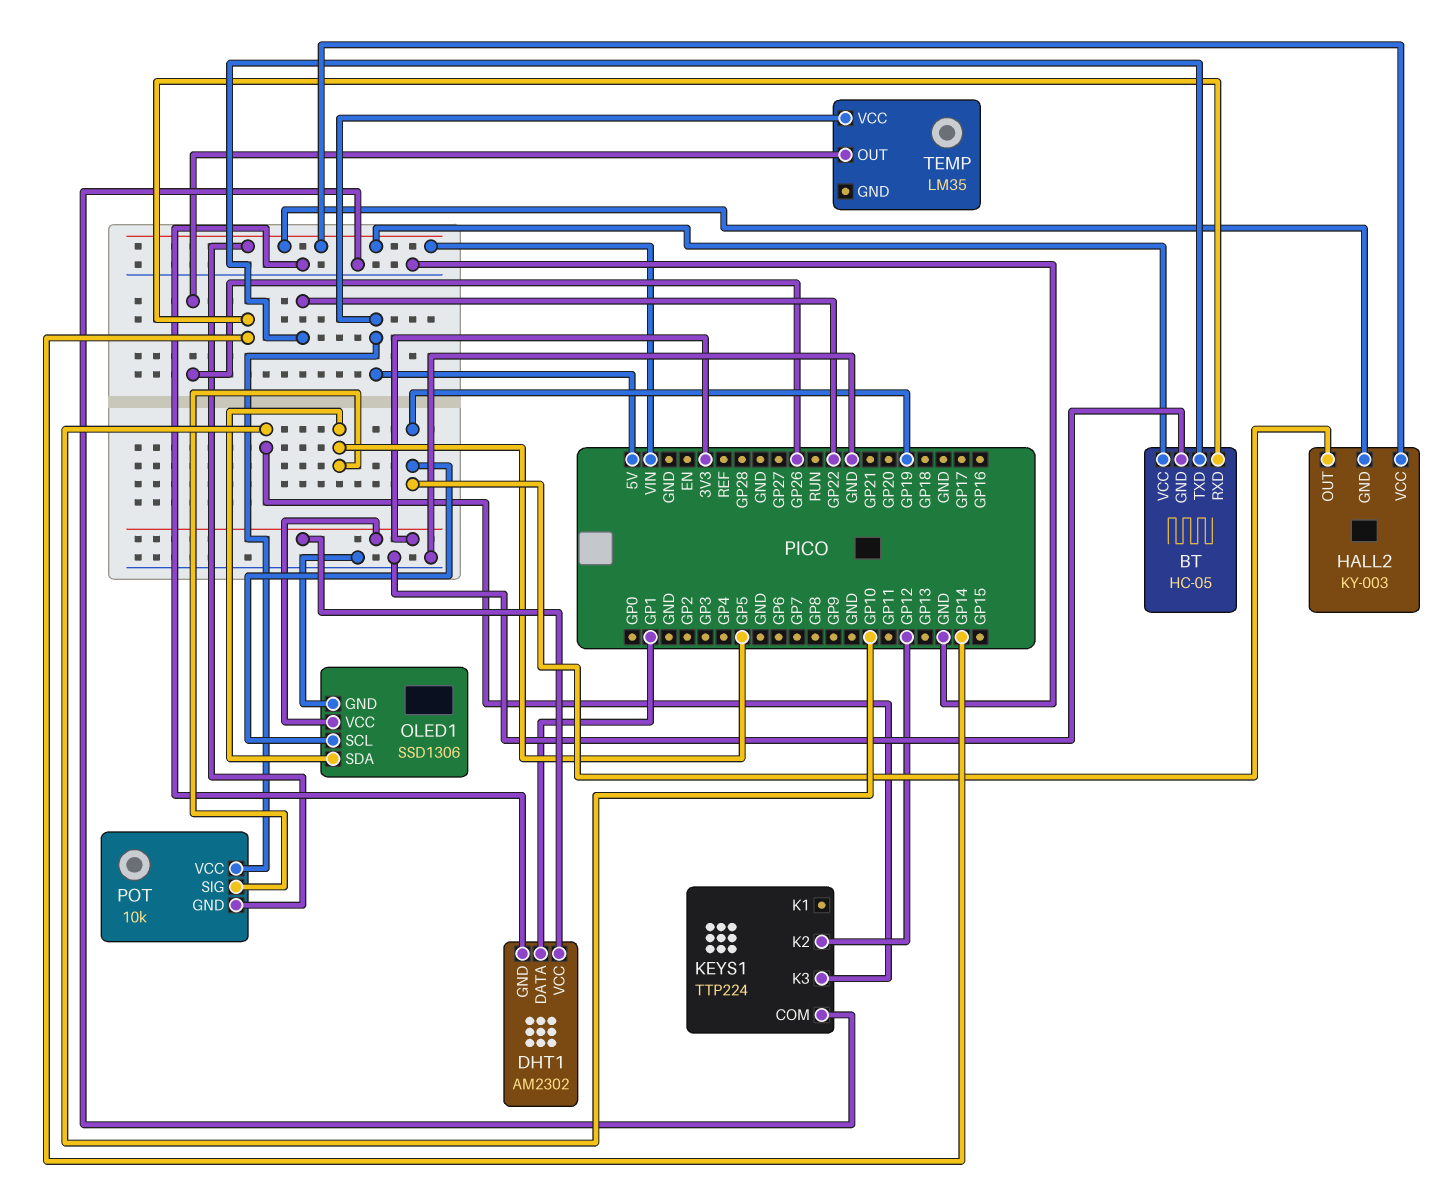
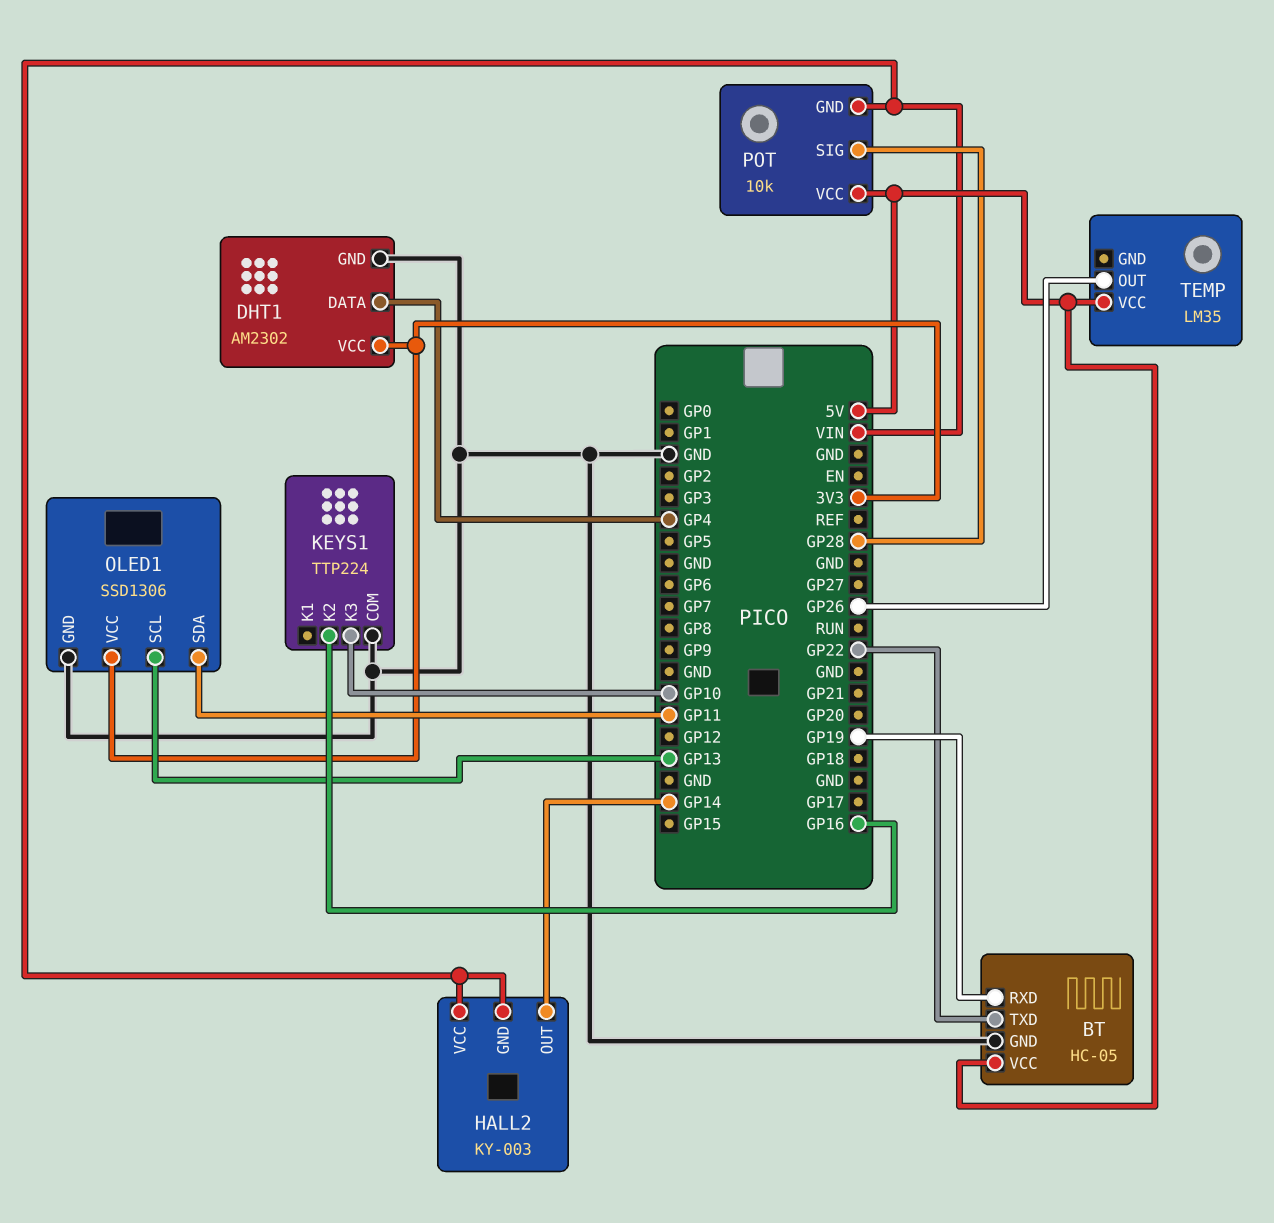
BT pin RXD: GP14 -> GP19
BT pin VCC: VIN -> 5V
DHT1 pin DATA: GP1 -> GP4
HALL2 pin OUT: GP19 -> GP14
KEYS1 pin K2: GP12 -> GP16
OLED1 pin SCL: GP19 -> GP13
OLED1 pin SDA: GP5 -> GP11
POT pin SIG: GP5 -> GP28

